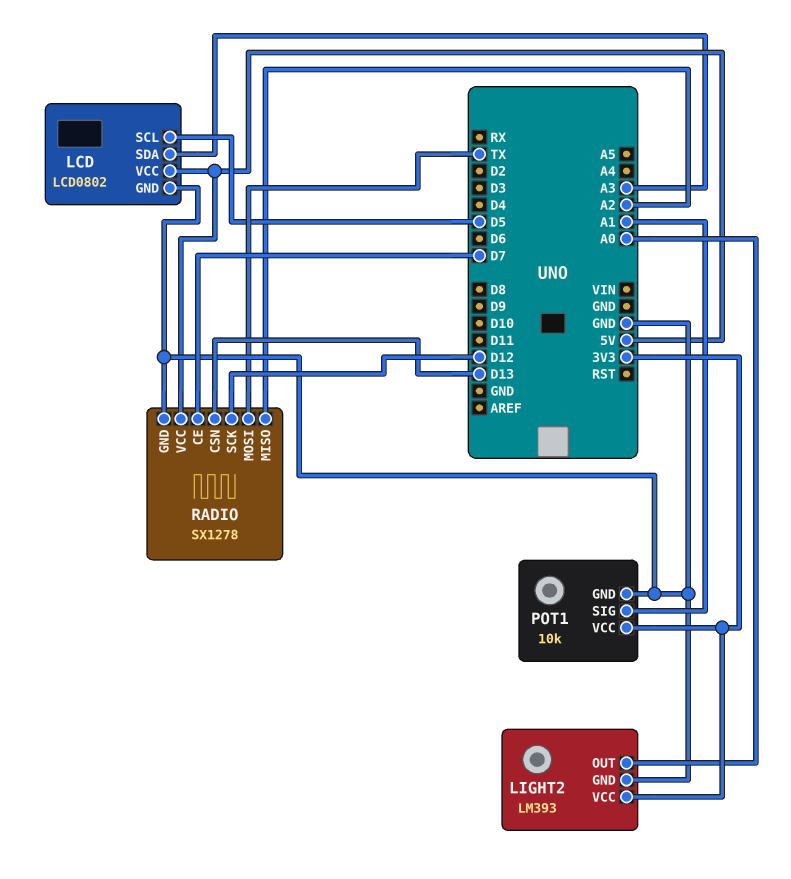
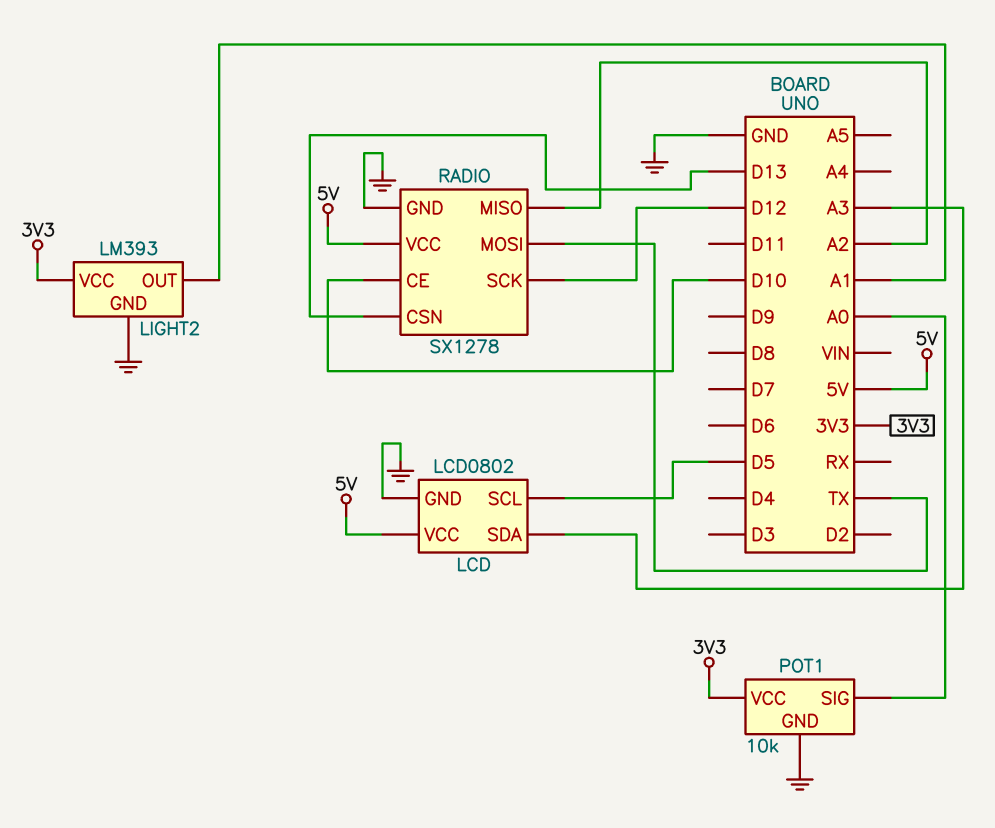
LIGHT2 pin OUT: A0 -> A1
POT1 pin SIG: A1 -> A0
RADIO pin CE: D7 -> D10

